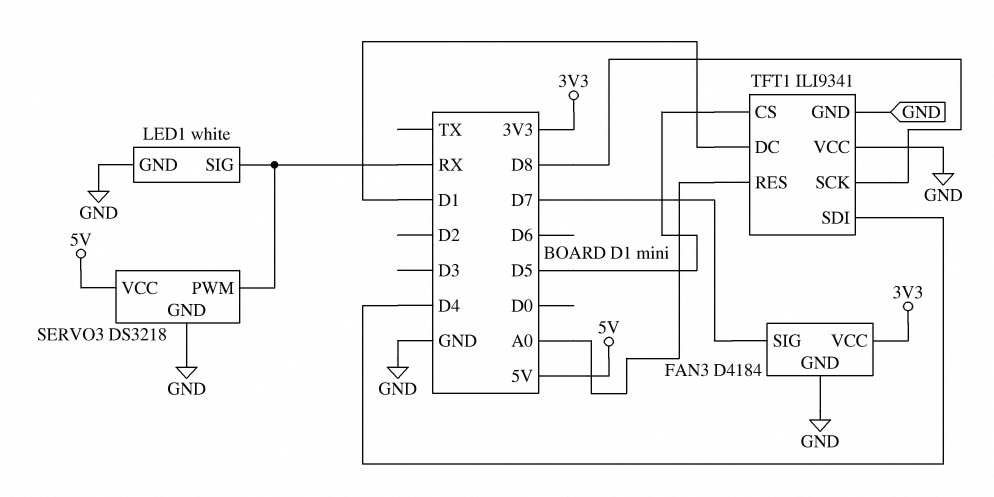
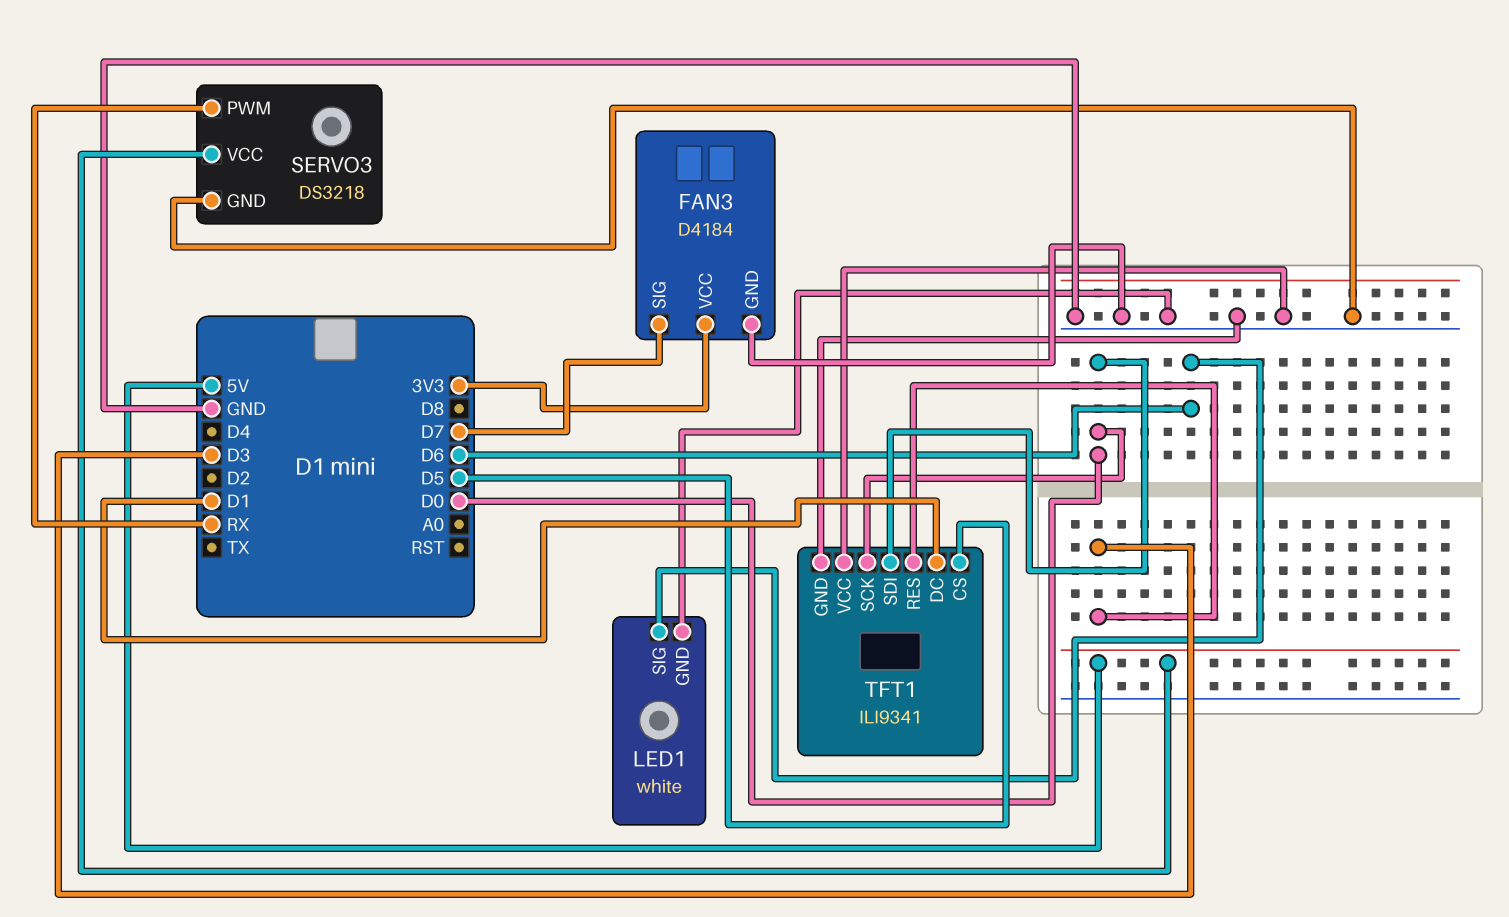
LED1 pin SIG: RX -> D6
TFT1 pin RES: A0 -> D3
TFT1 pin SCK: D8 -> D0
TFT1 pin SDI: D4 -> D0

